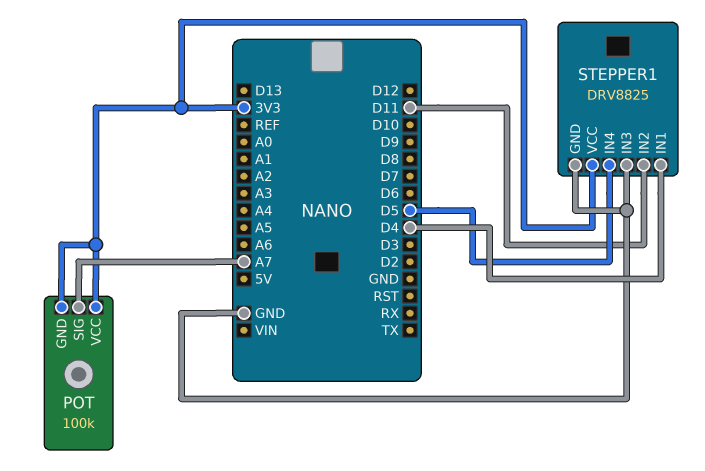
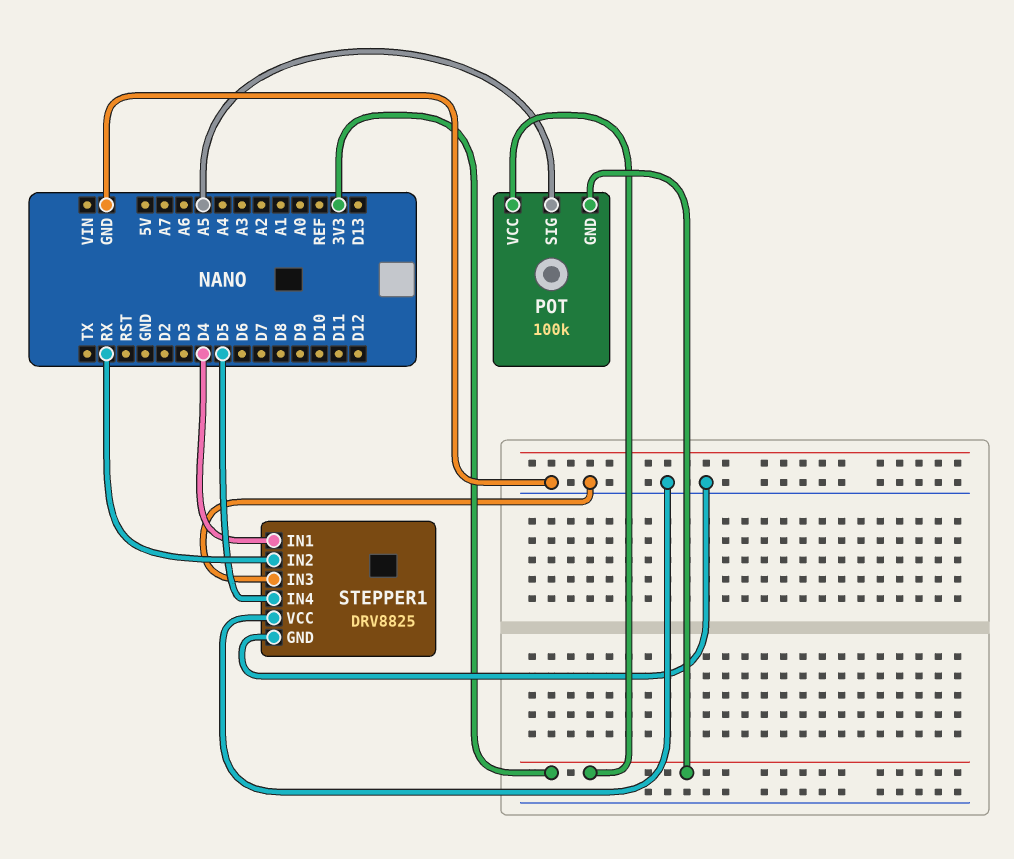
POT pin SIG: A7 -> A5
STEPPER1 pin IN2: D11 -> RX
STEPPER1 pin VCC: 3V3 -> GND

